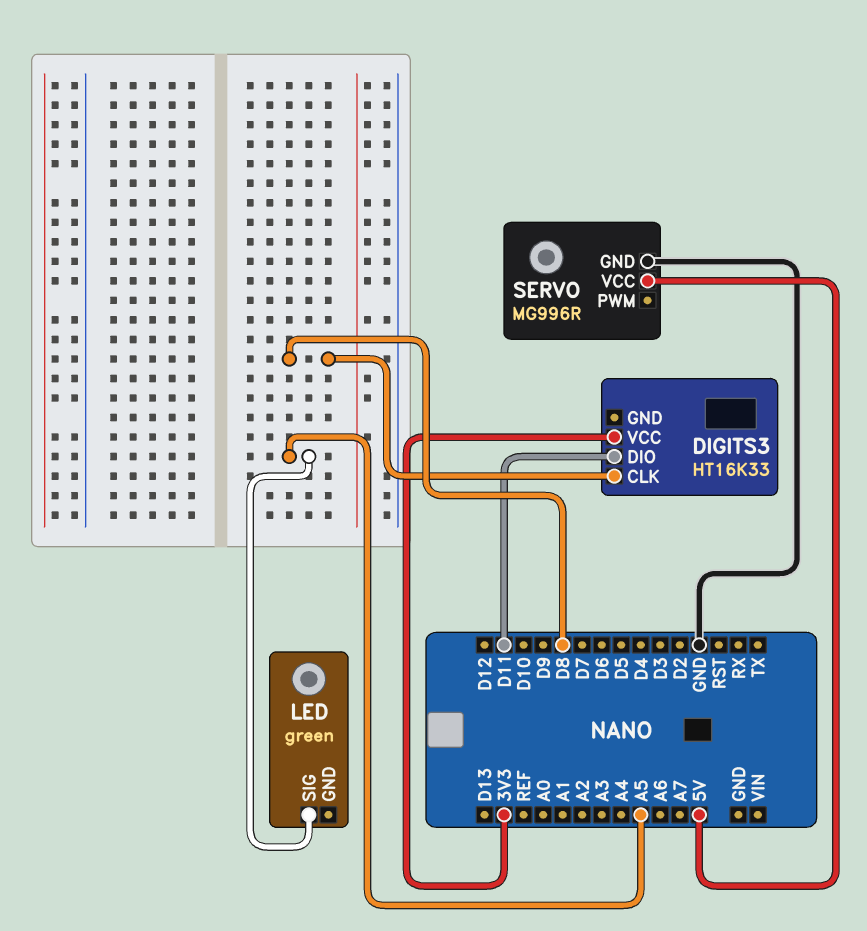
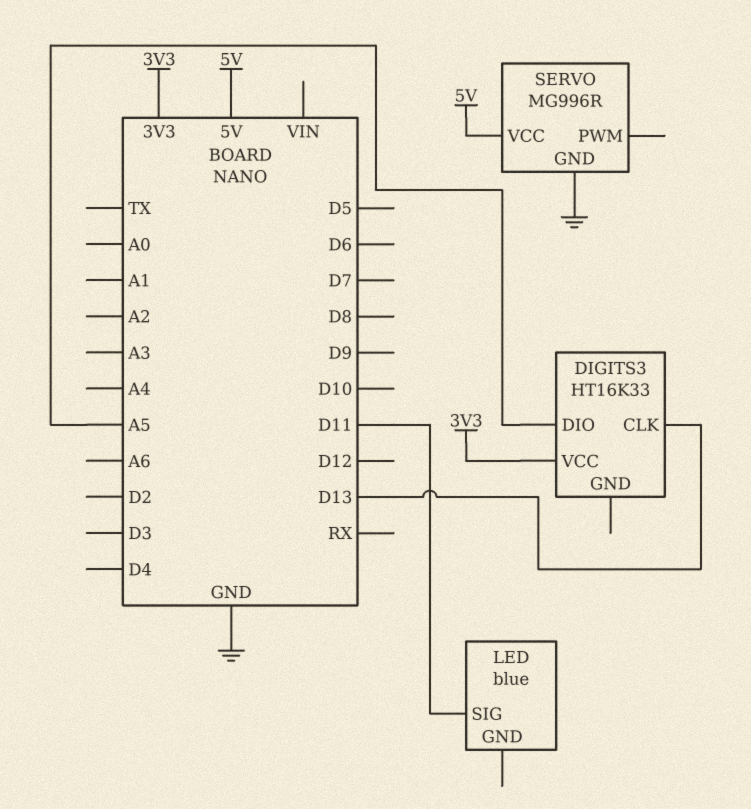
DIGITS3 pin CLK: D8 -> D13
DIGITS3 pin DIO: D11 -> A5
LED: green -> blue
LED pin SIG: A5 -> D11

